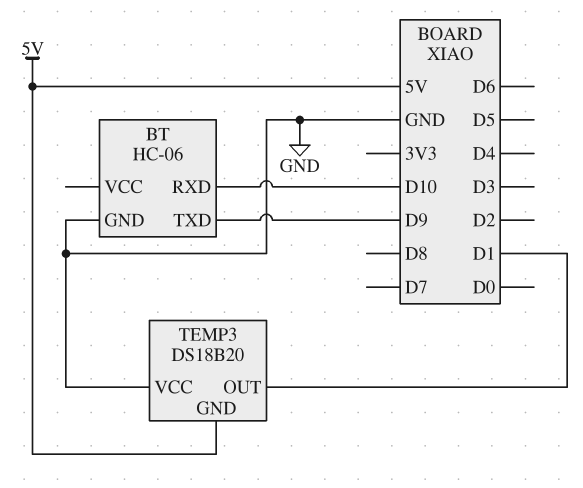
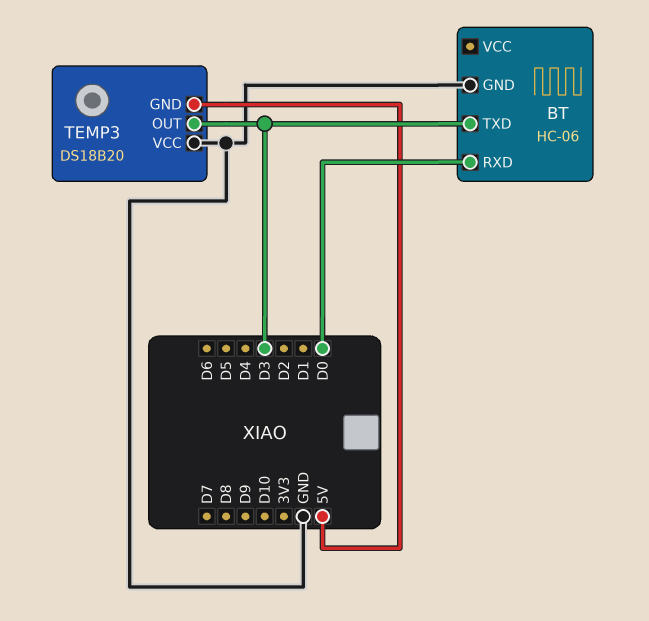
BT pin RXD: D10 -> D0
BT pin TXD: D9 -> D3
TEMP3 pin OUT: D1 -> D3

